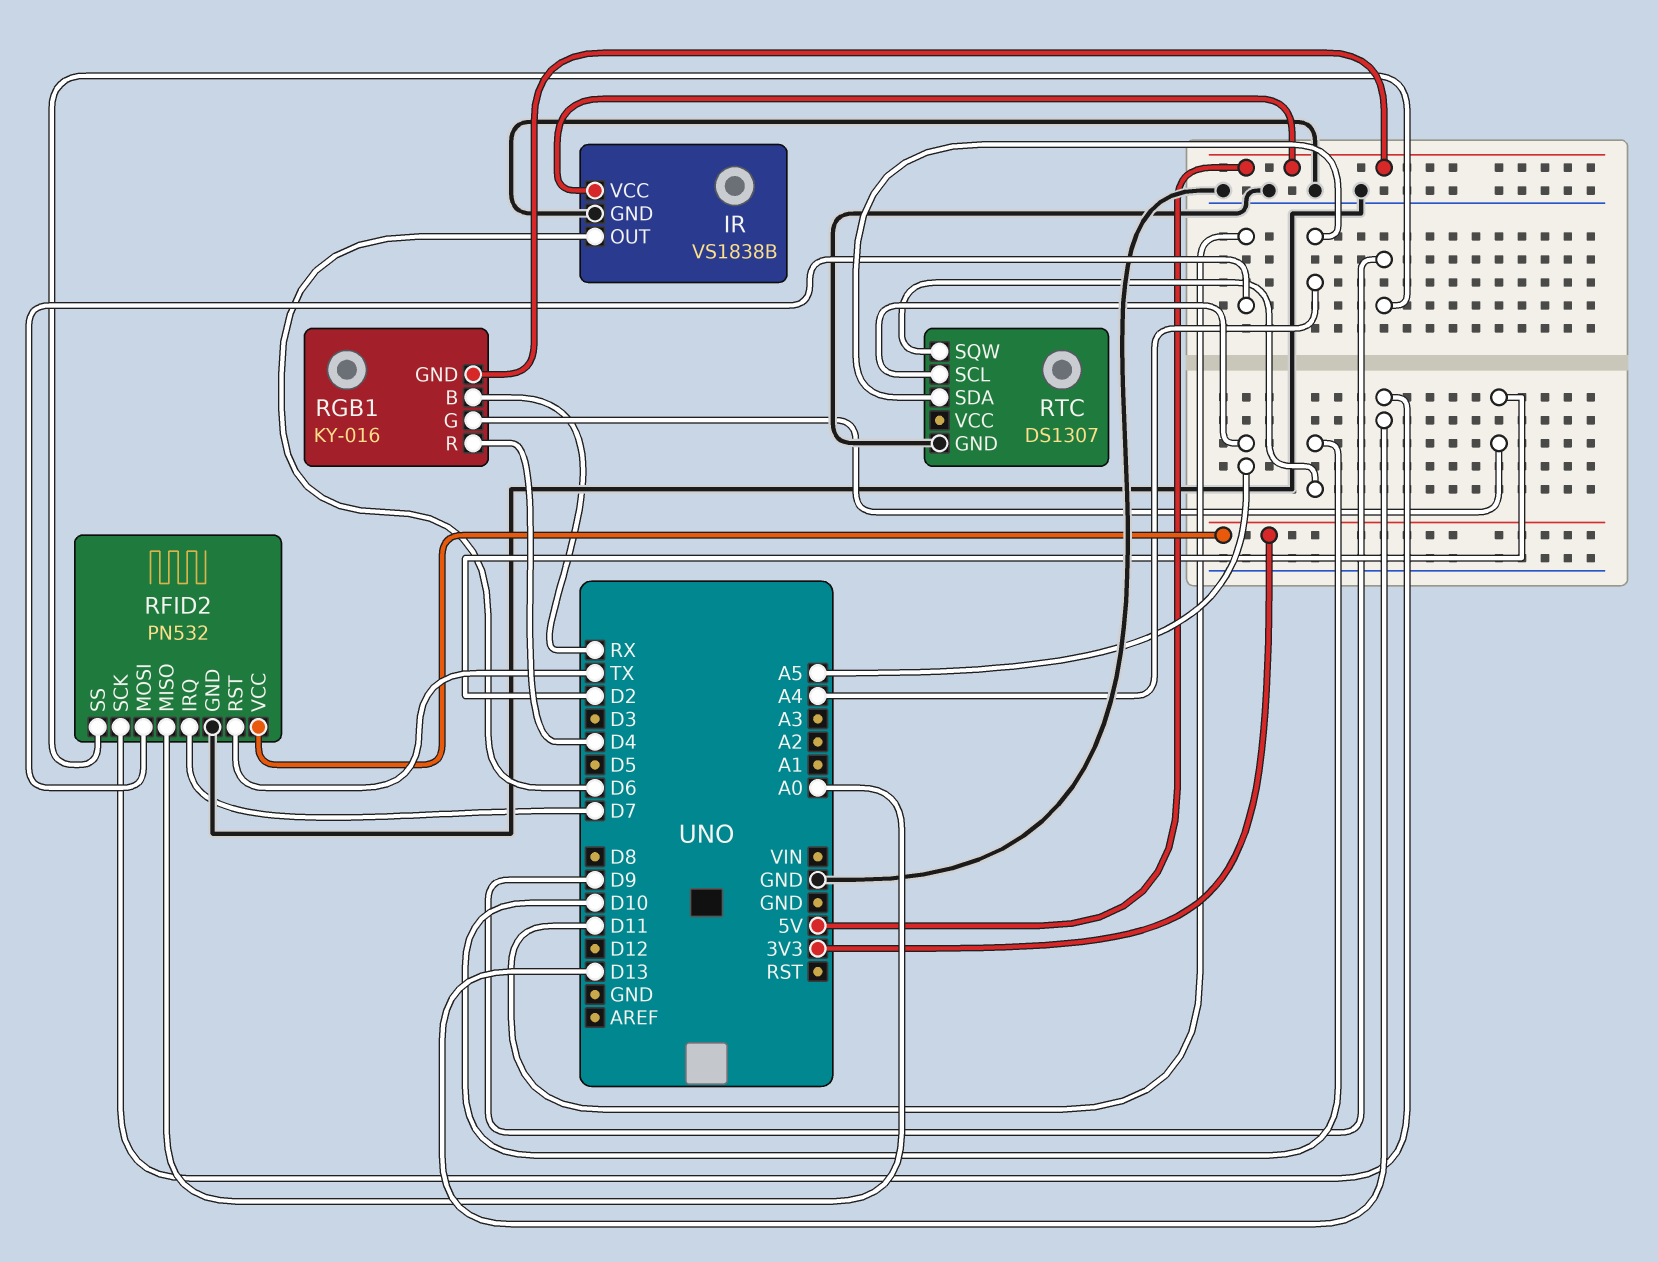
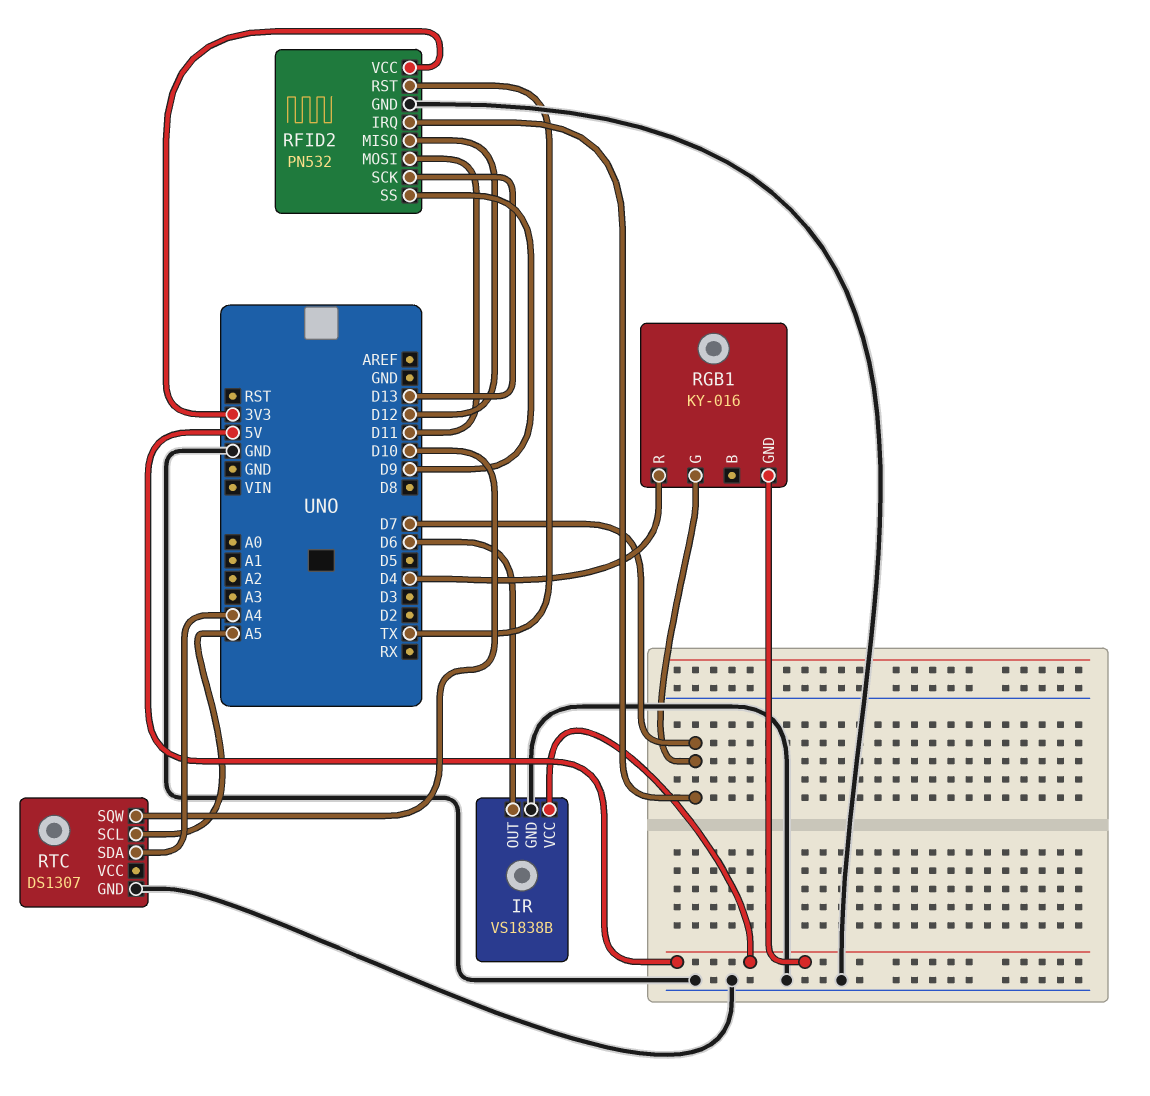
RFID2 pin MISO: A0 -> D12
RGB1 pin B: RX -> none
RGB1 pin G: D2 -> D7

